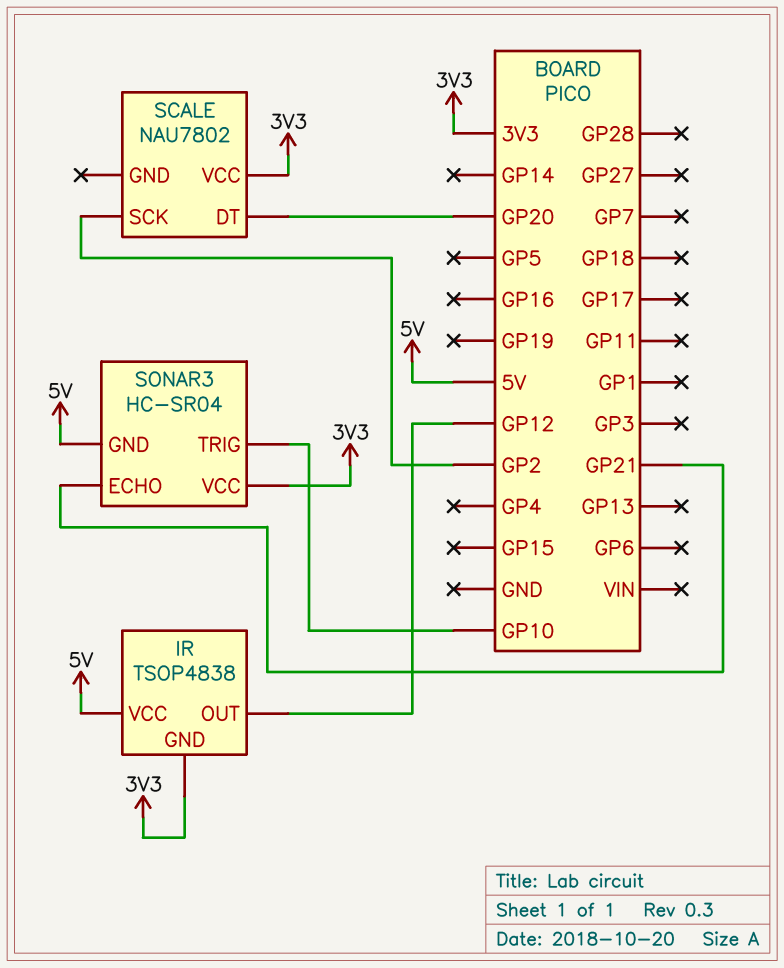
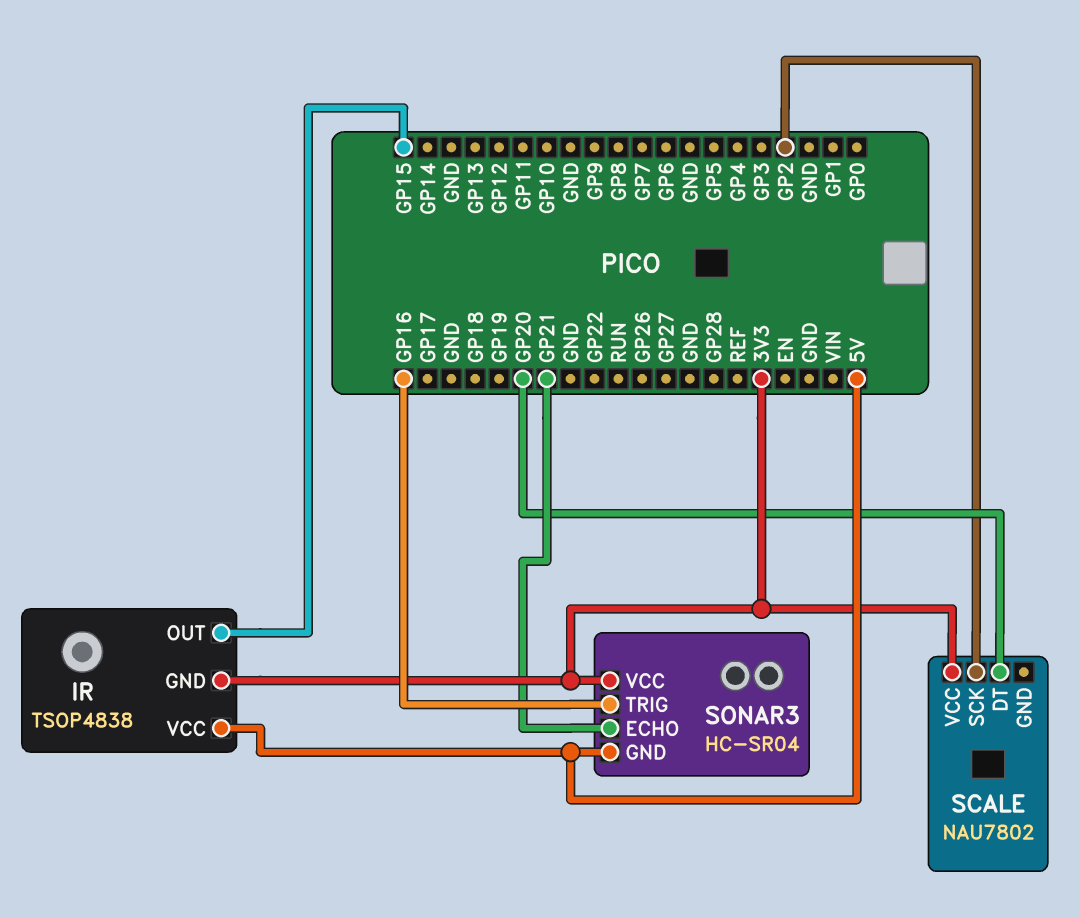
IR pin OUT: GP12 -> GP15
SONAR3 pin TRIG: GP10 -> GP16

